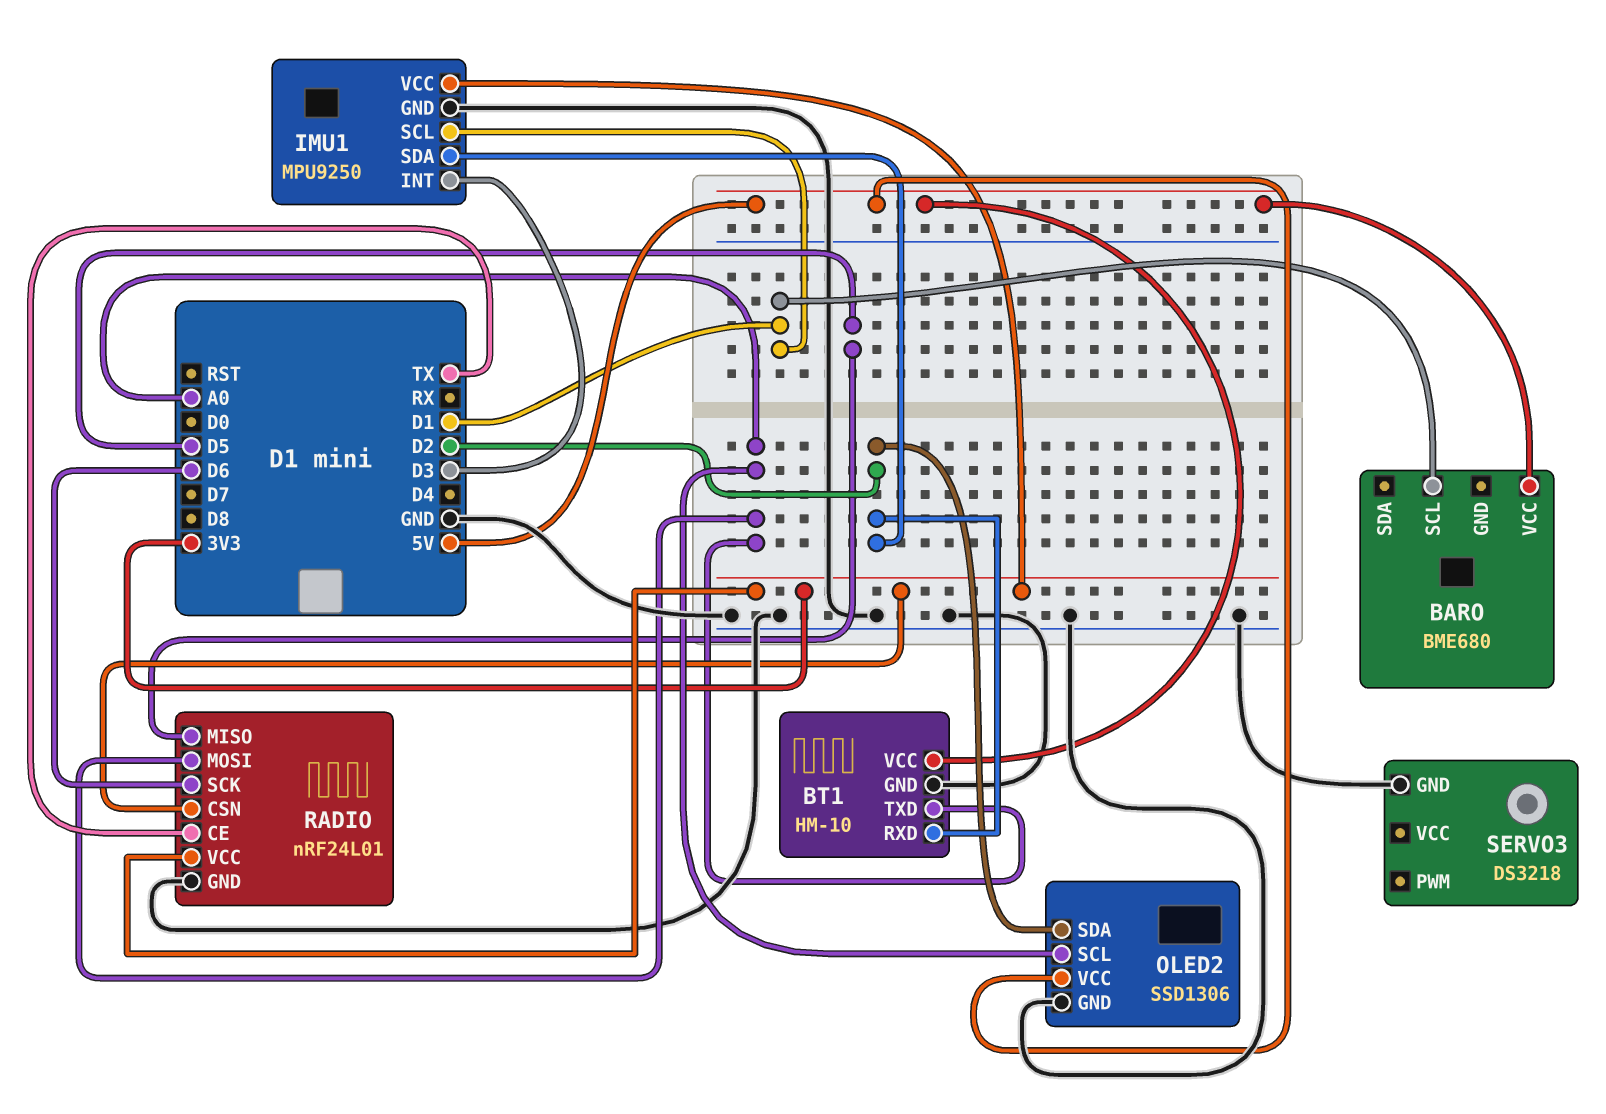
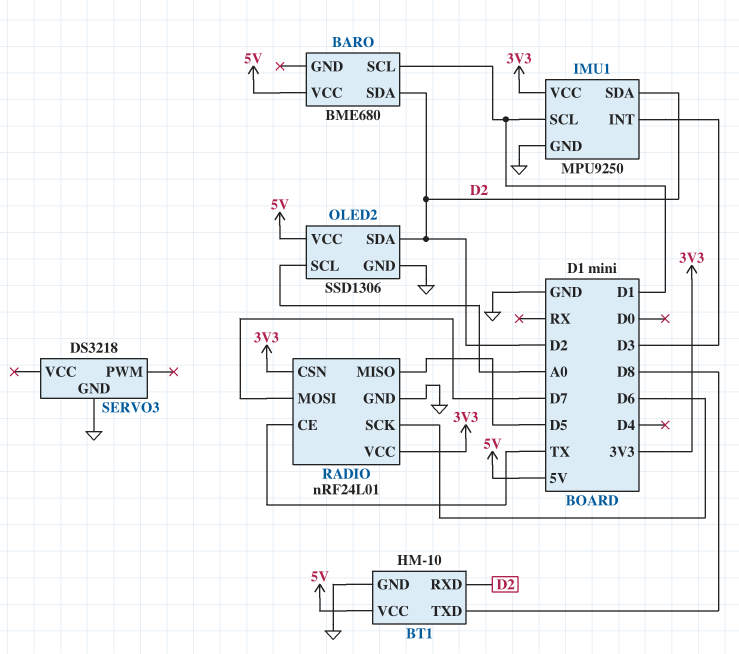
BARO pin SDA: none -> D2
BT1 pin TXD: A0 -> D8
RADIO pin MOSI: A0 -> D7

